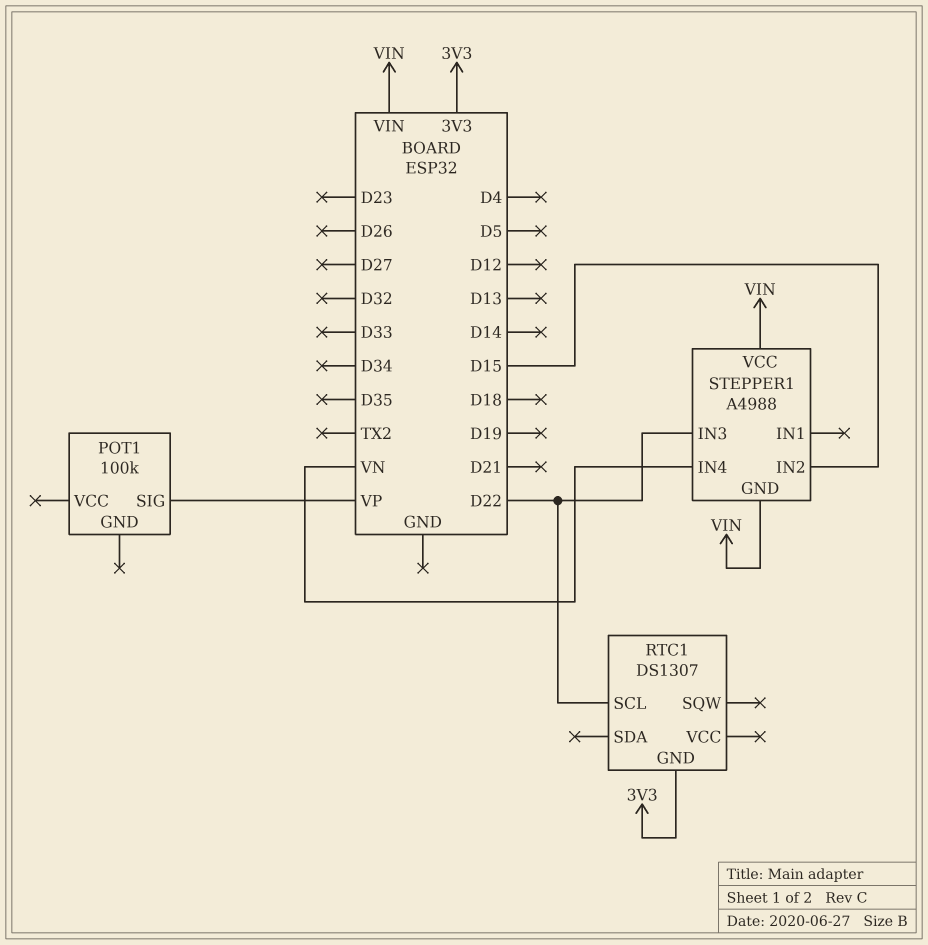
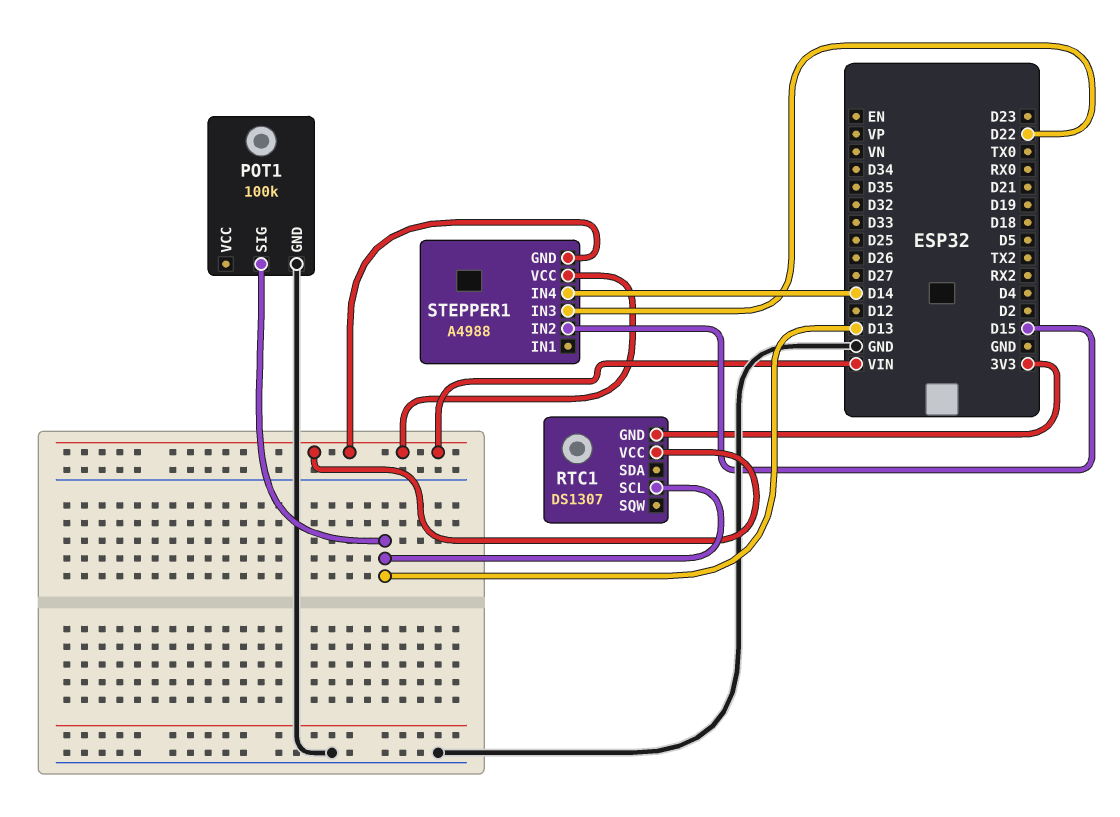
POT1 pin GND: none -> GND
POT1 pin SIG: VP -> D13
RTC1 pin SCL: D22 -> D13
RTC1 pin VCC: none -> VIN
STEPPER1 pin IN4: VN -> D14

